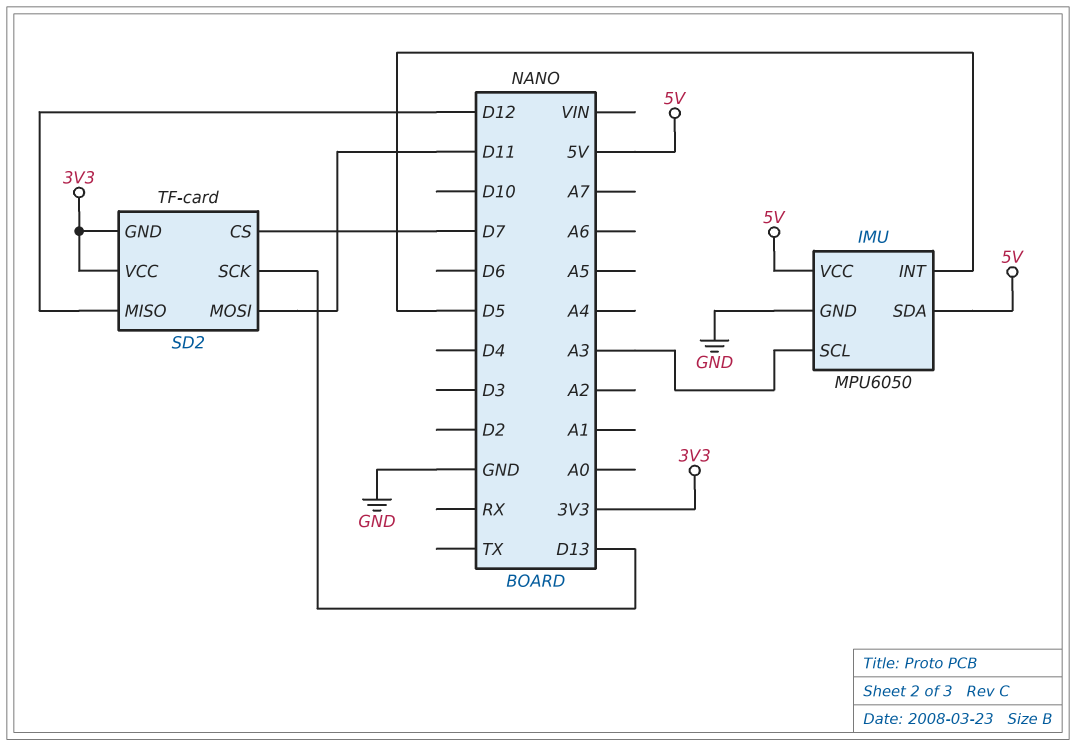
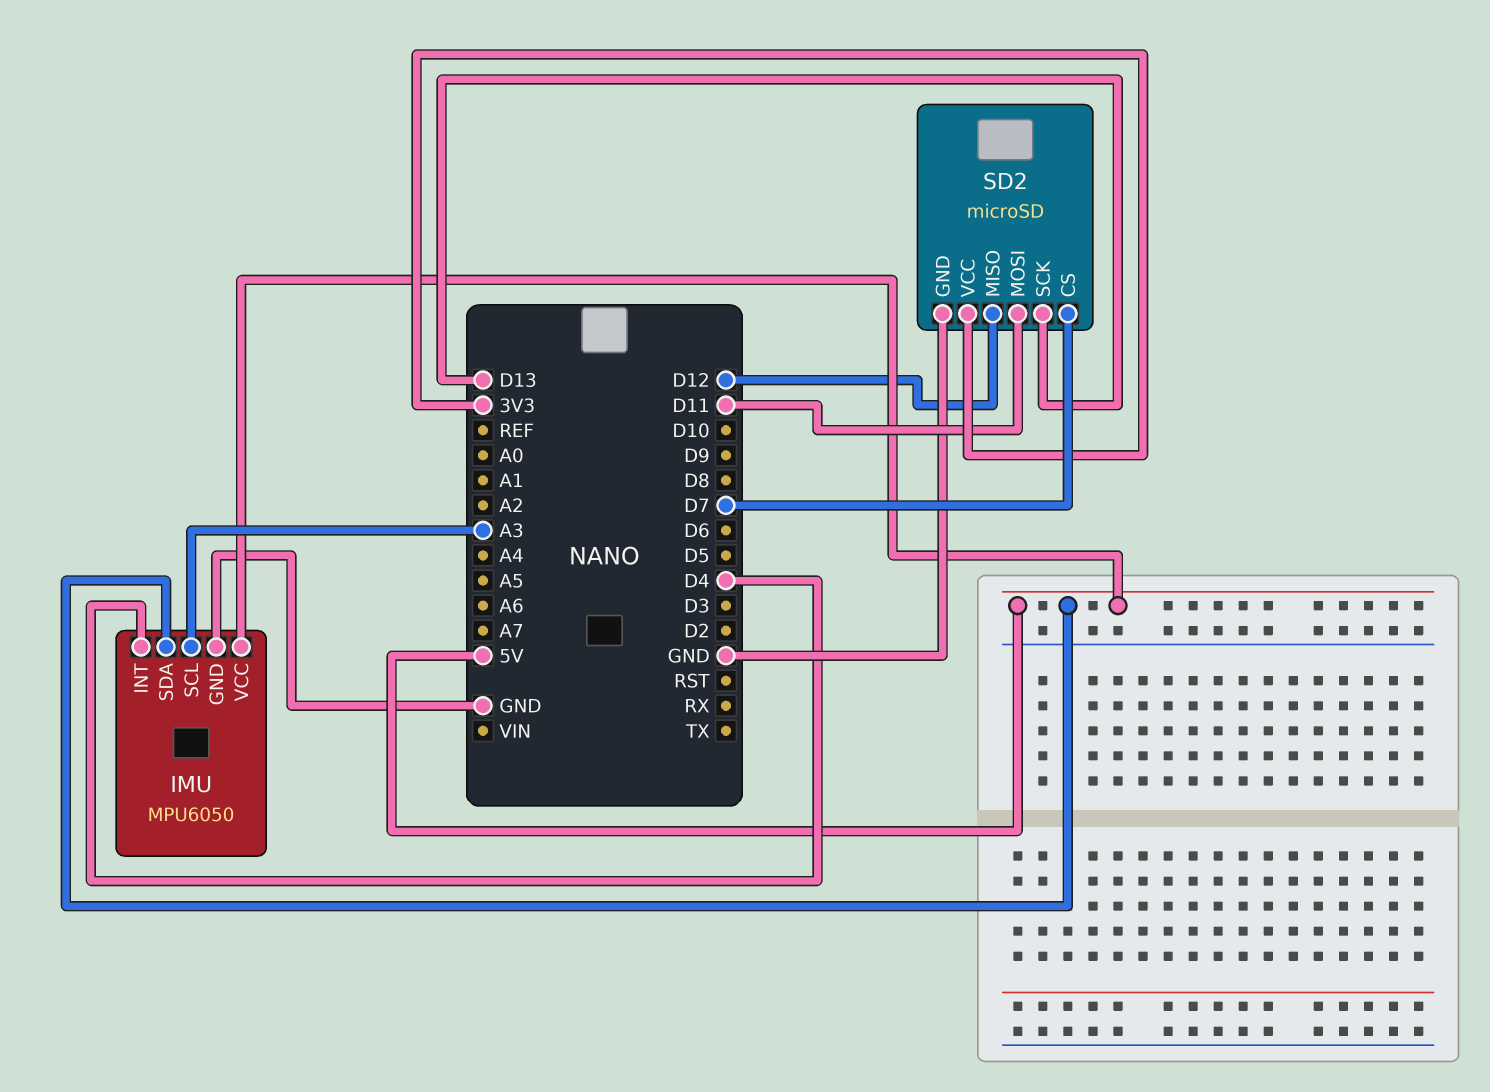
IMU pin INT: D5 -> D4
SD2: TF-card -> microSD
SD2 pin GND: 3V3 -> GND

